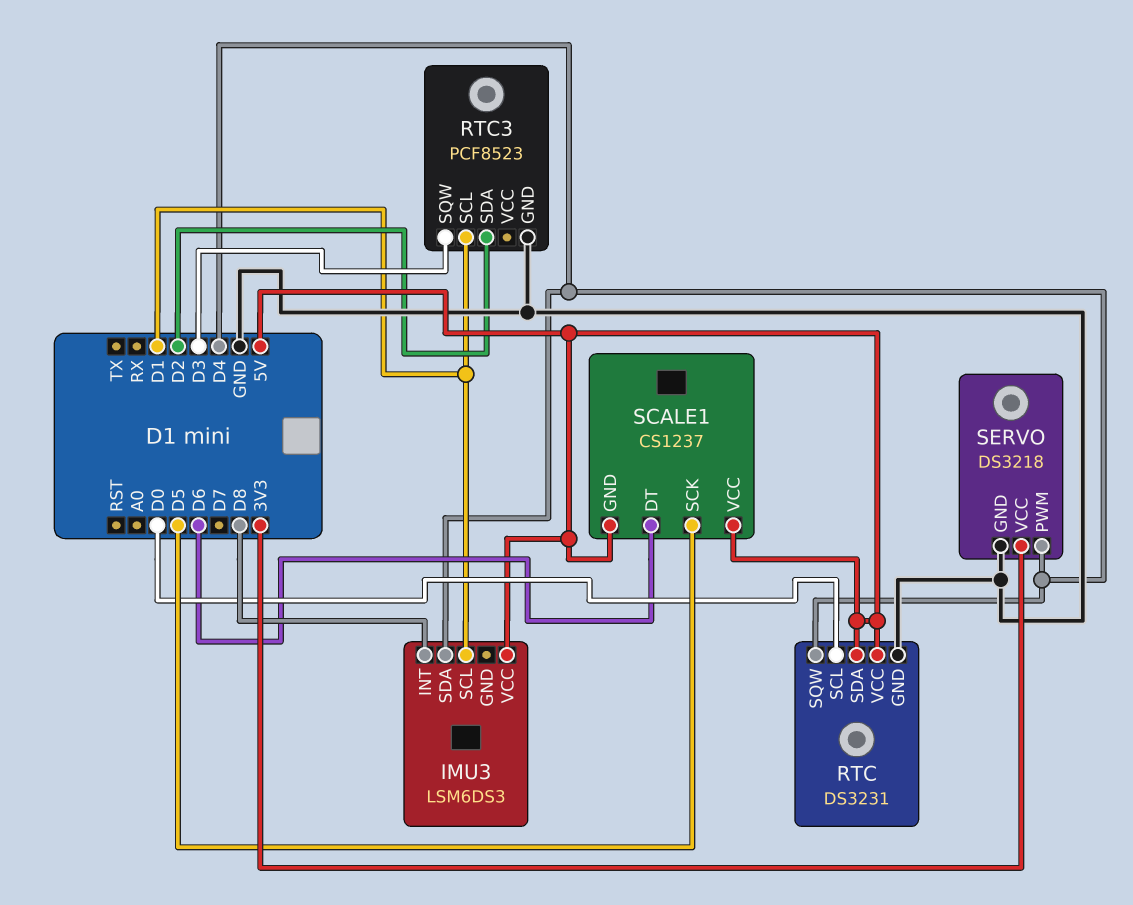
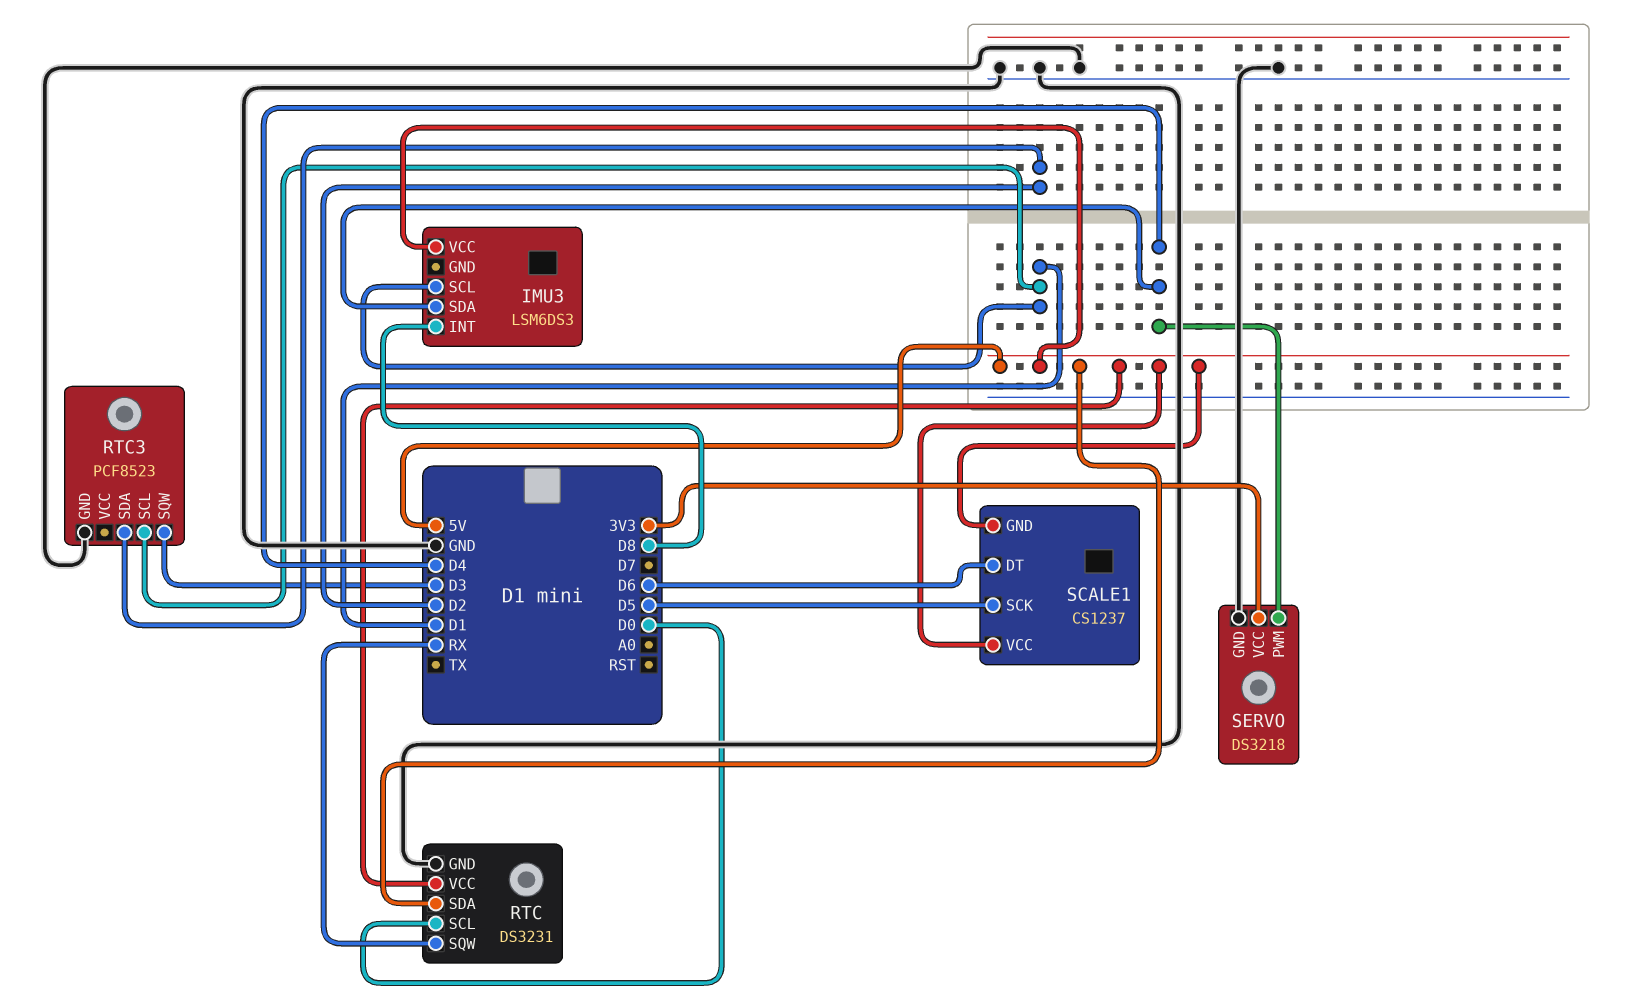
RTC pin SQW: D4 -> RX

